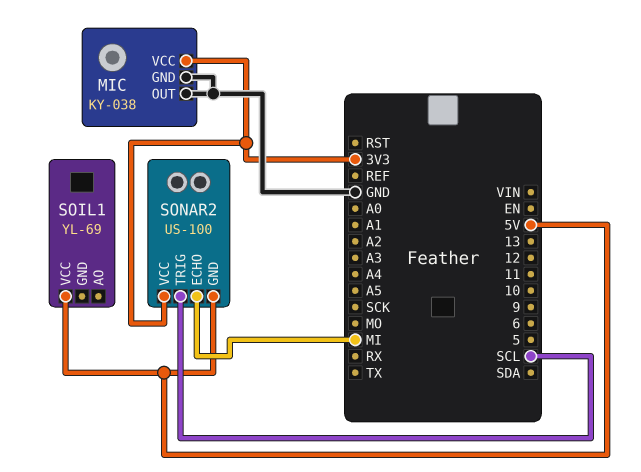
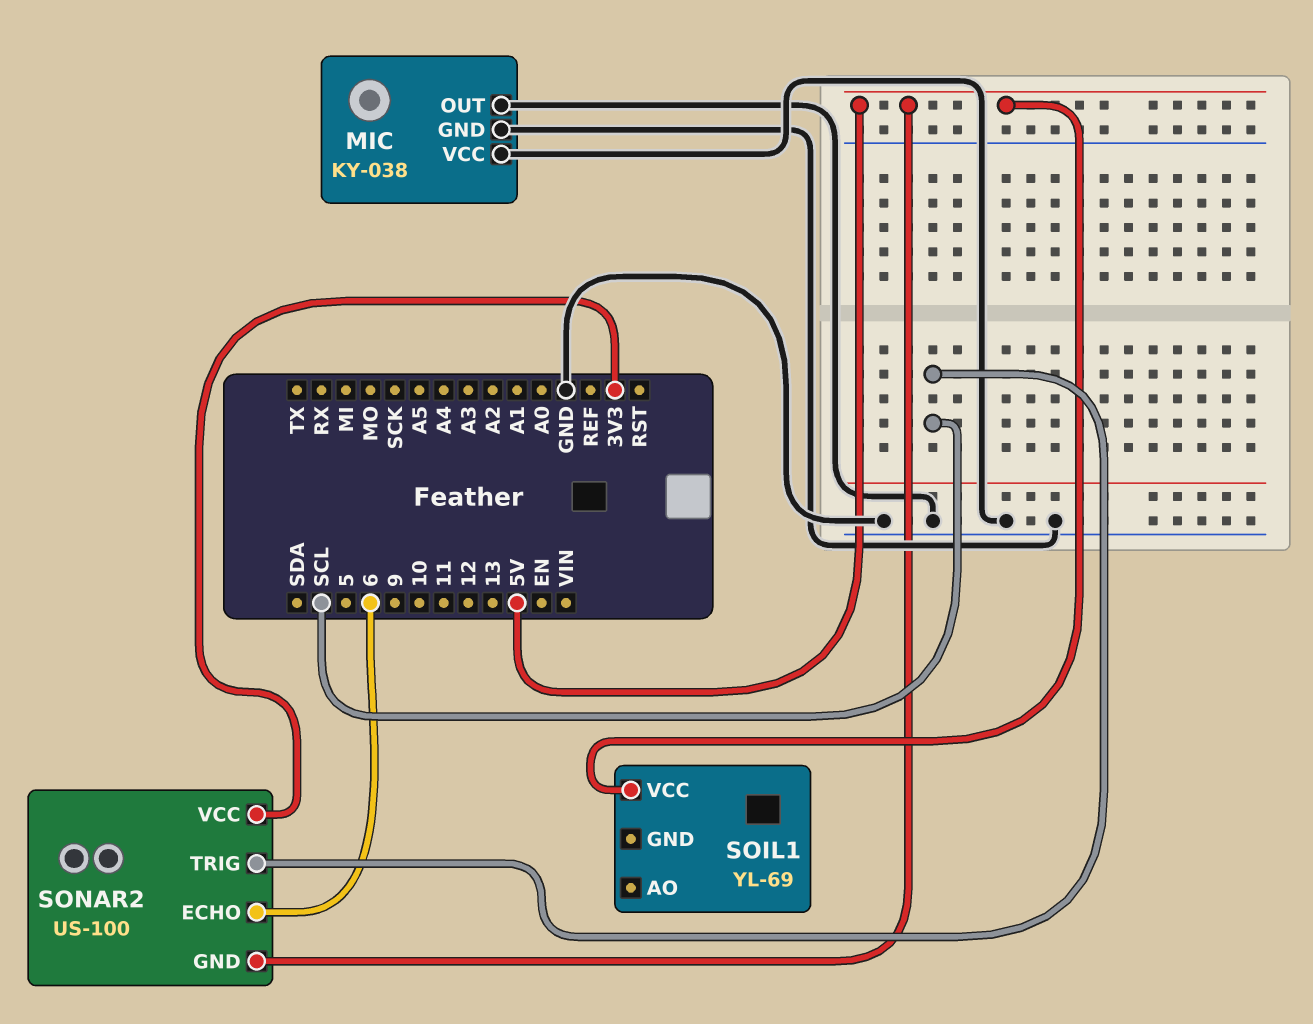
MIC pin VCC: 3V3 -> GND
SONAR2 pin ECHO: MI -> 6

